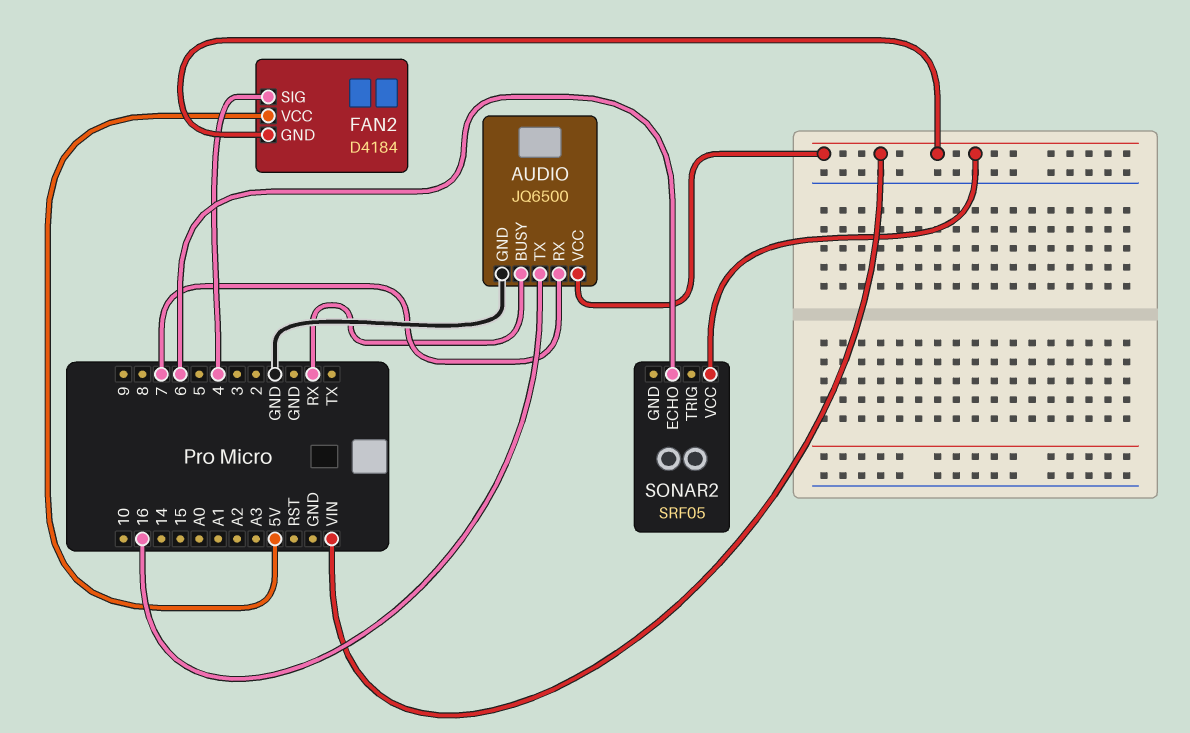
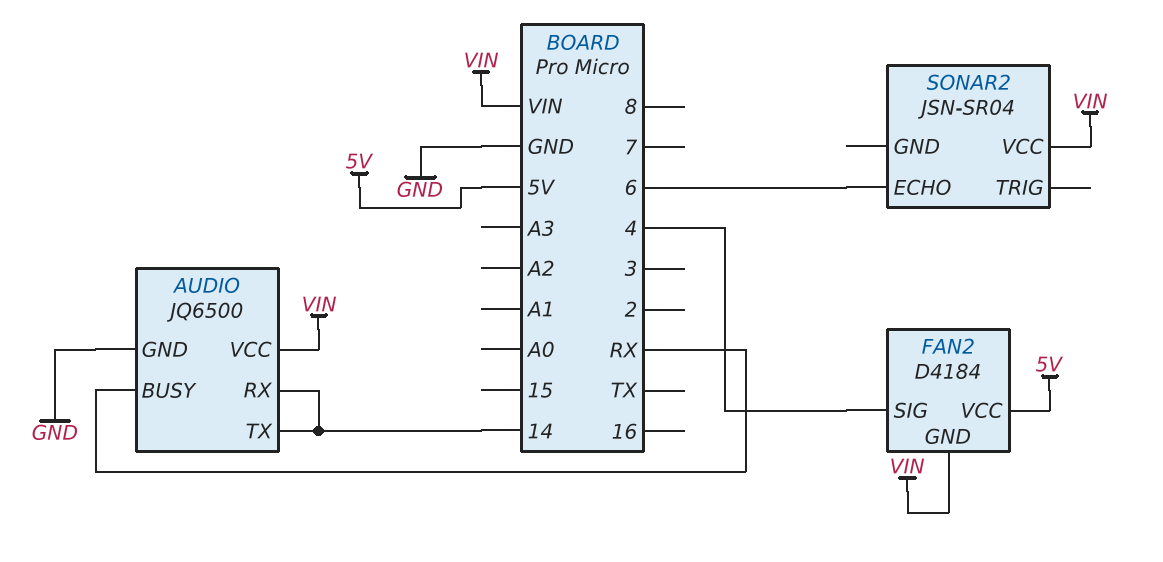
AUDIO pin RX: 7 -> 14
AUDIO pin TX: 16 -> 14
SONAR2: SRF05 -> JSN-SR04

